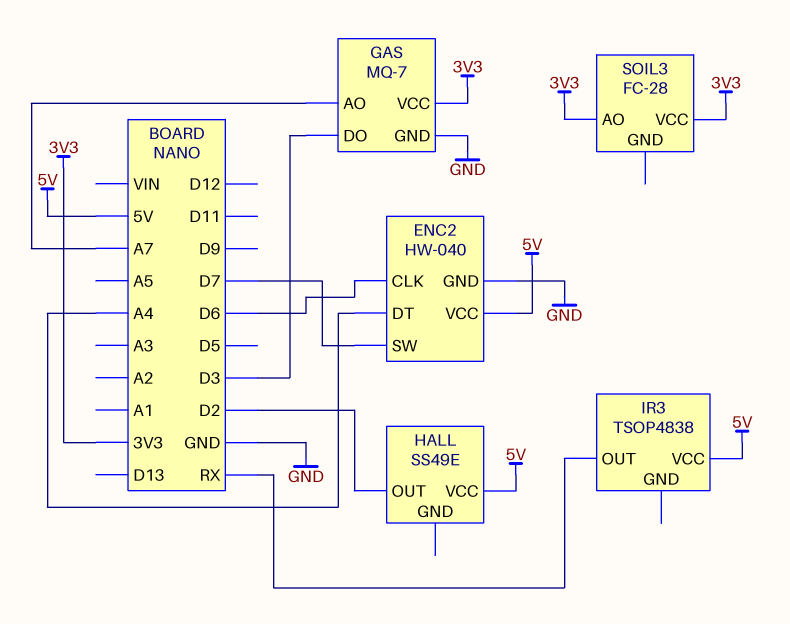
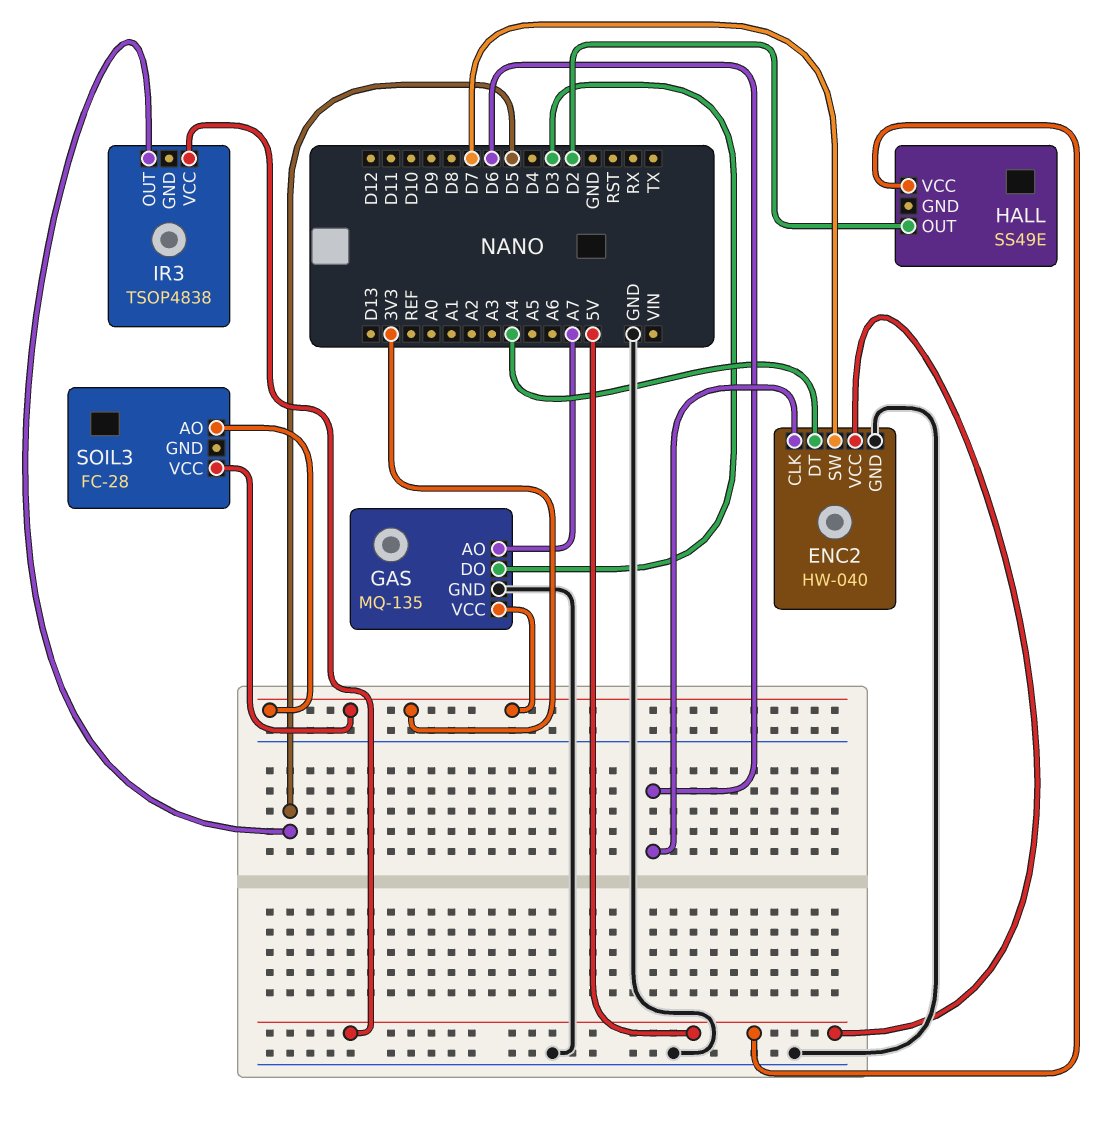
GAS: MQ-7 -> MQ-135
IR3 pin OUT: RX -> D5

